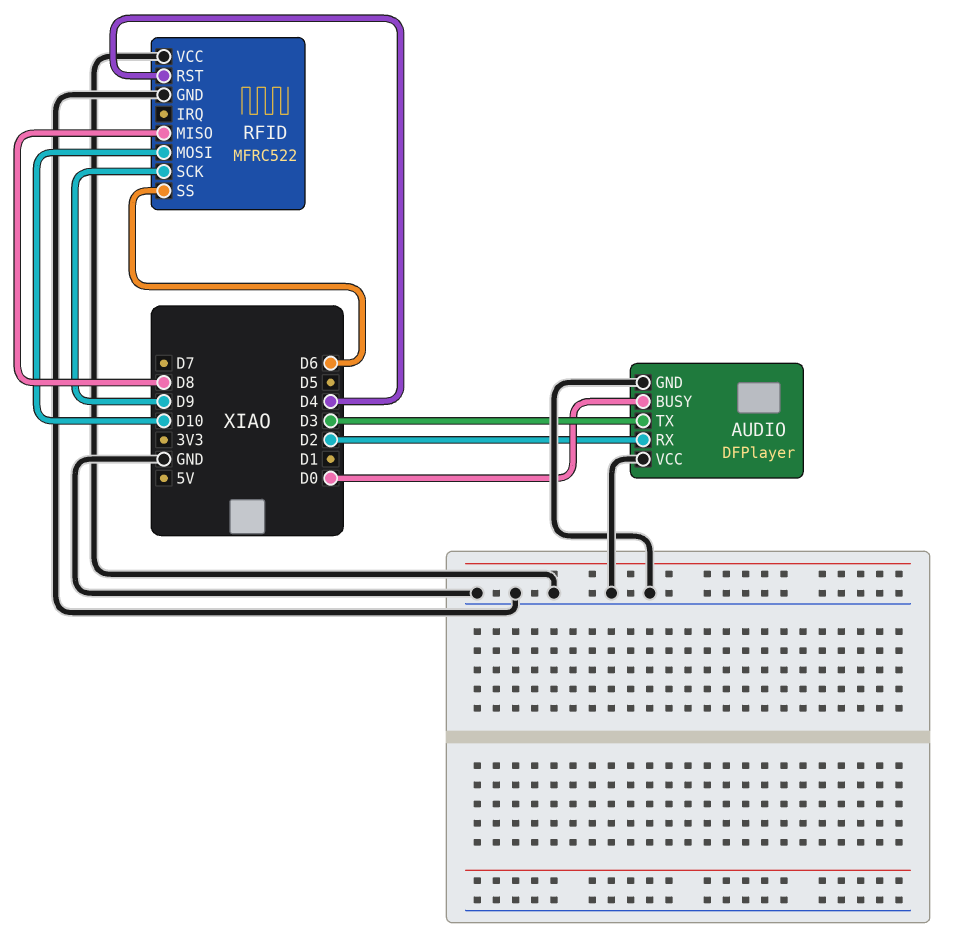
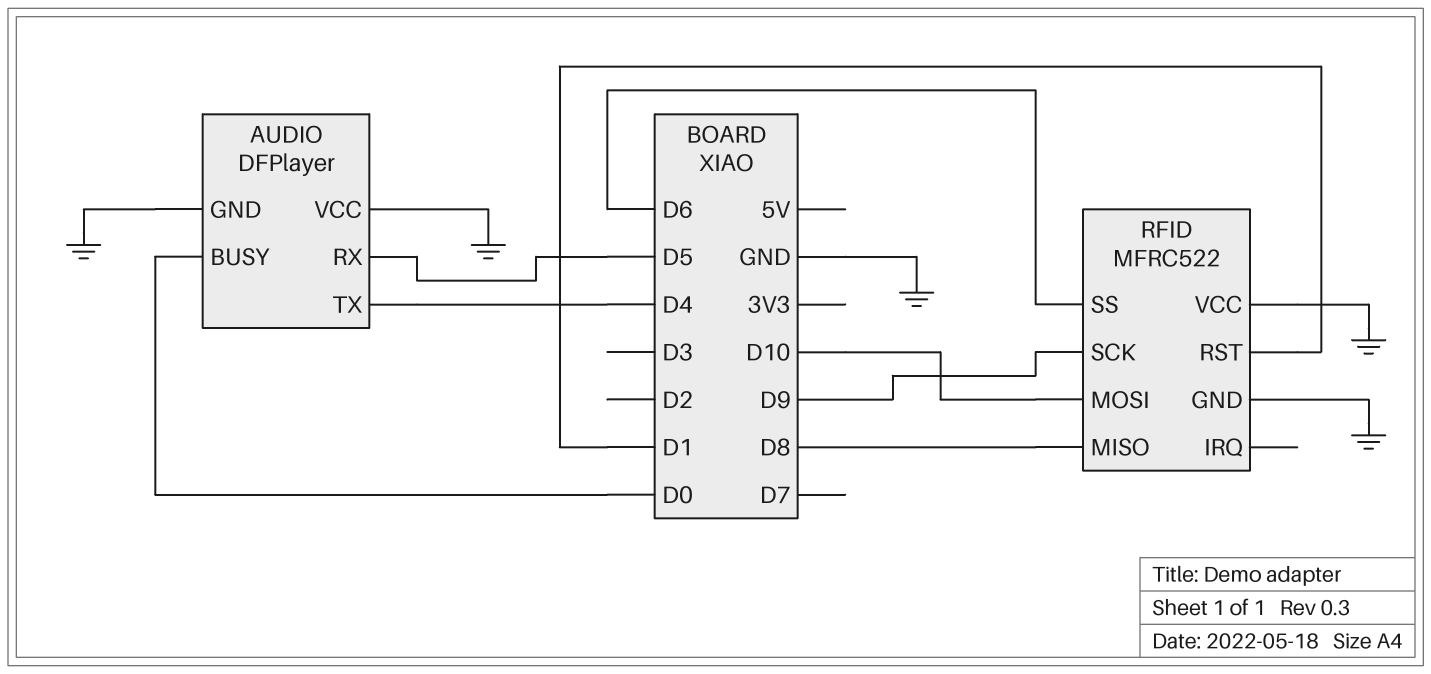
AUDIO pin RX: D2 -> D5
AUDIO pin TX: D3 -> D4
RFID pin RST: D4 -> D1

